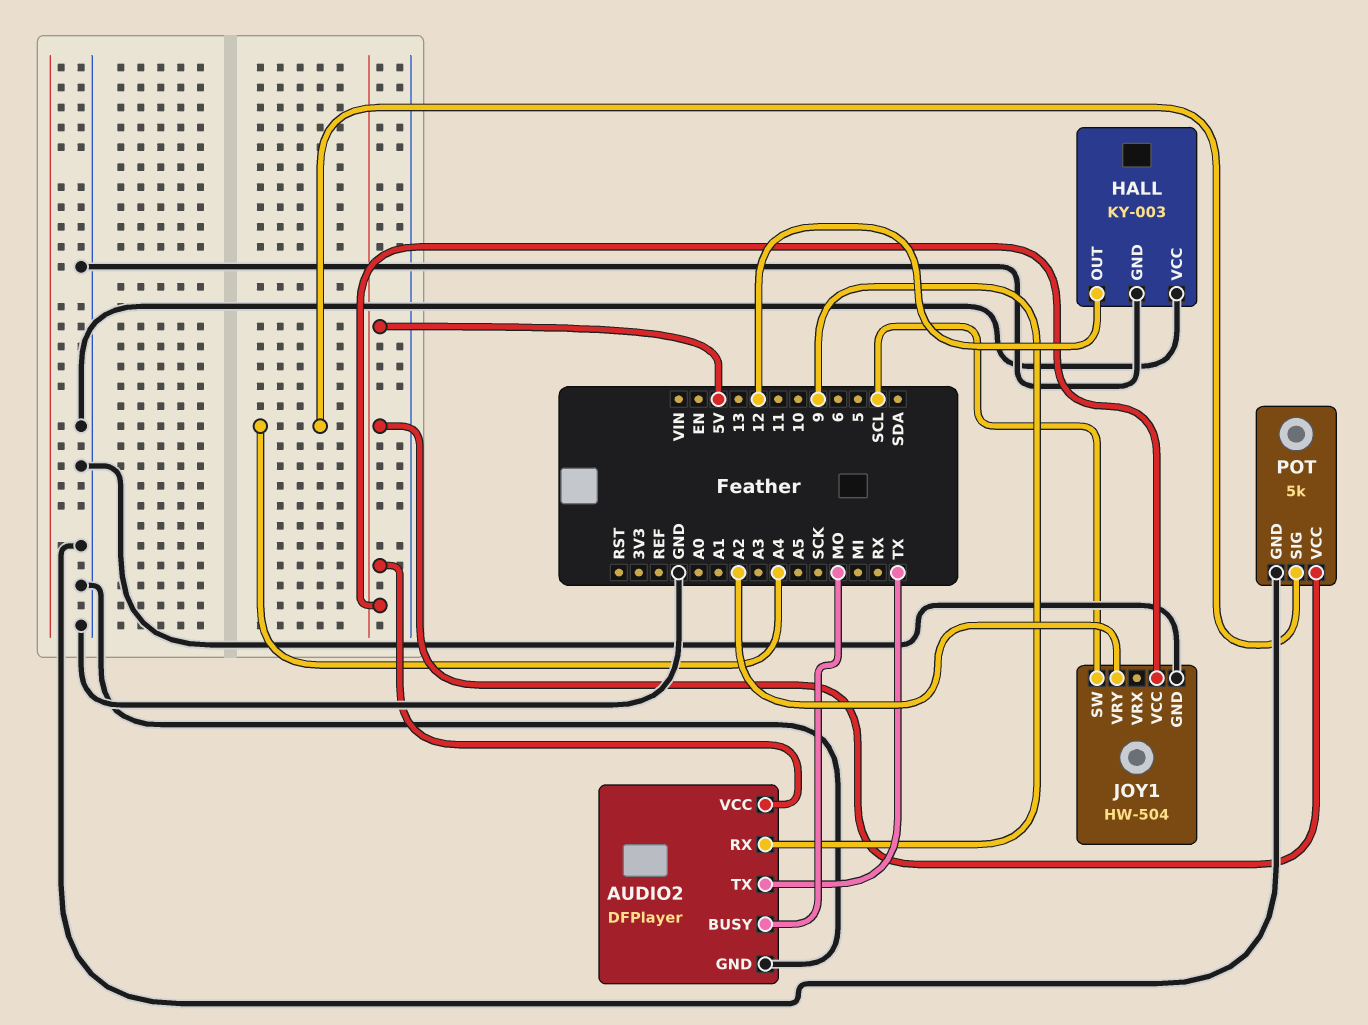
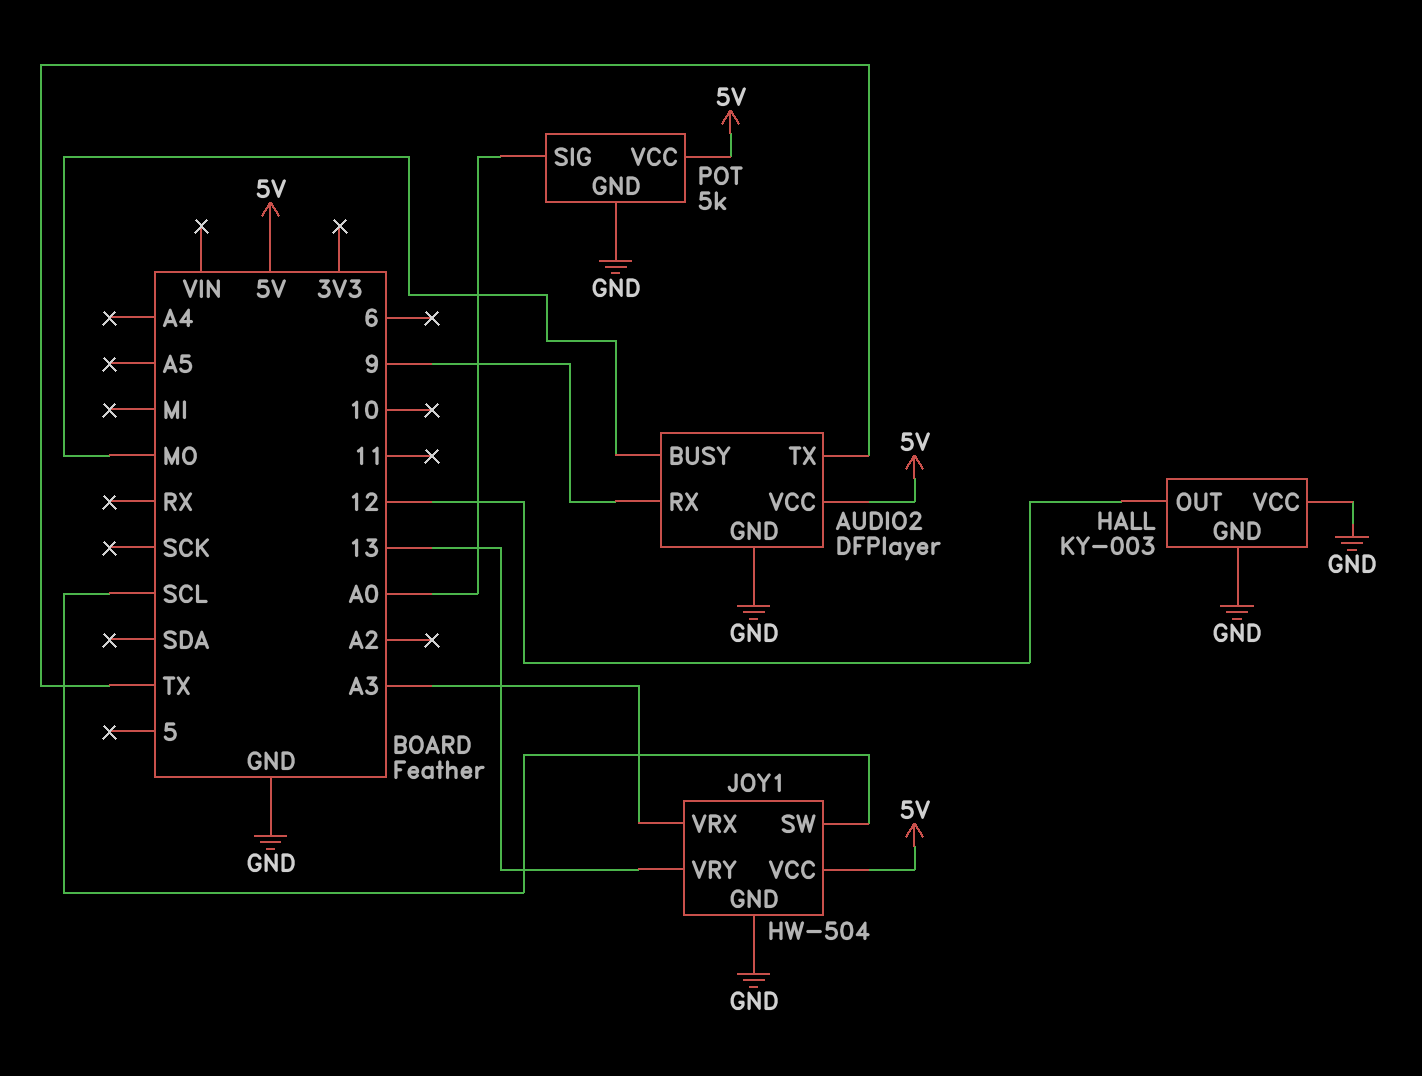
JOY1 pin VRX: none -> A3
JOY1 pin VRY: A2 -> 13
POT pin SIG: A4 -> A0

